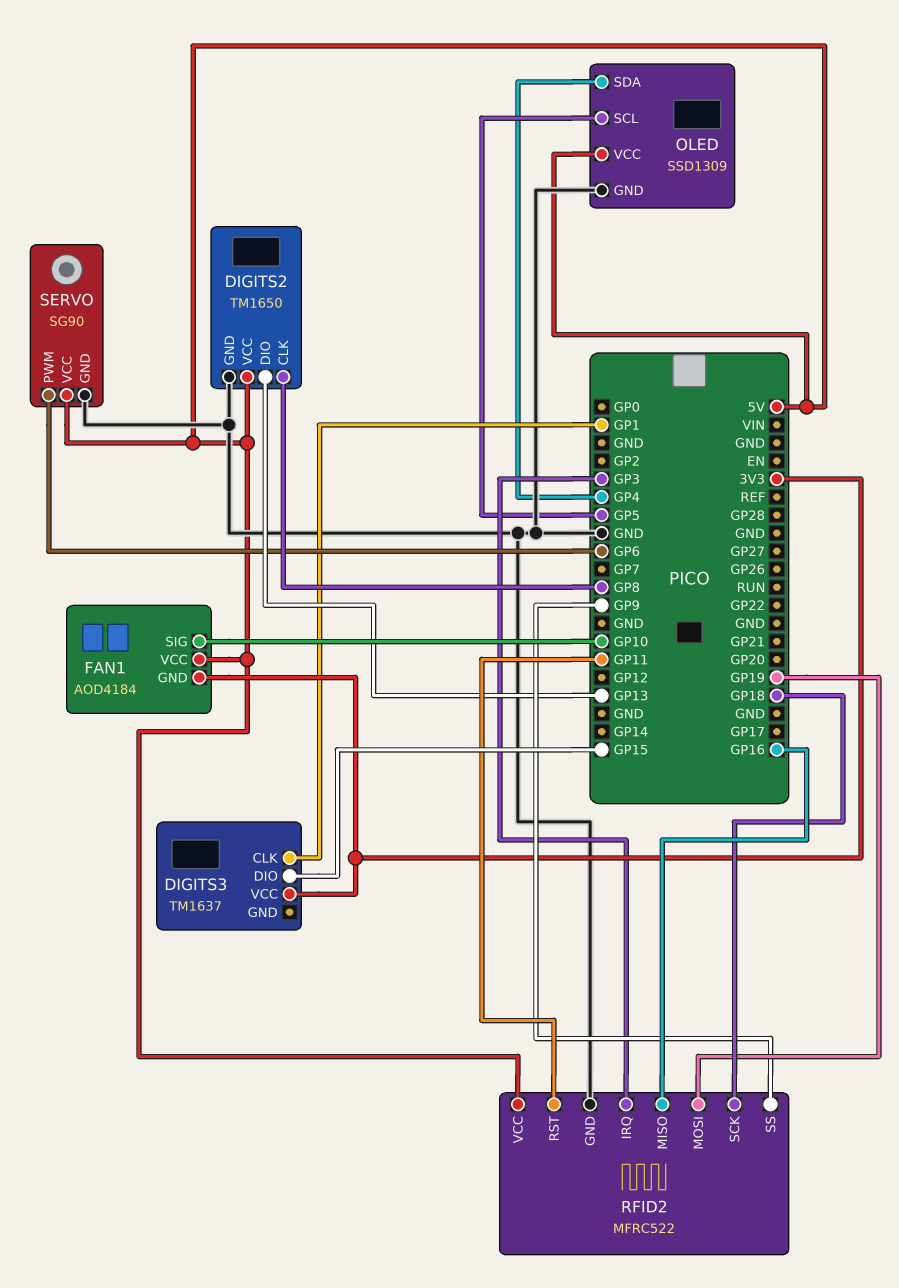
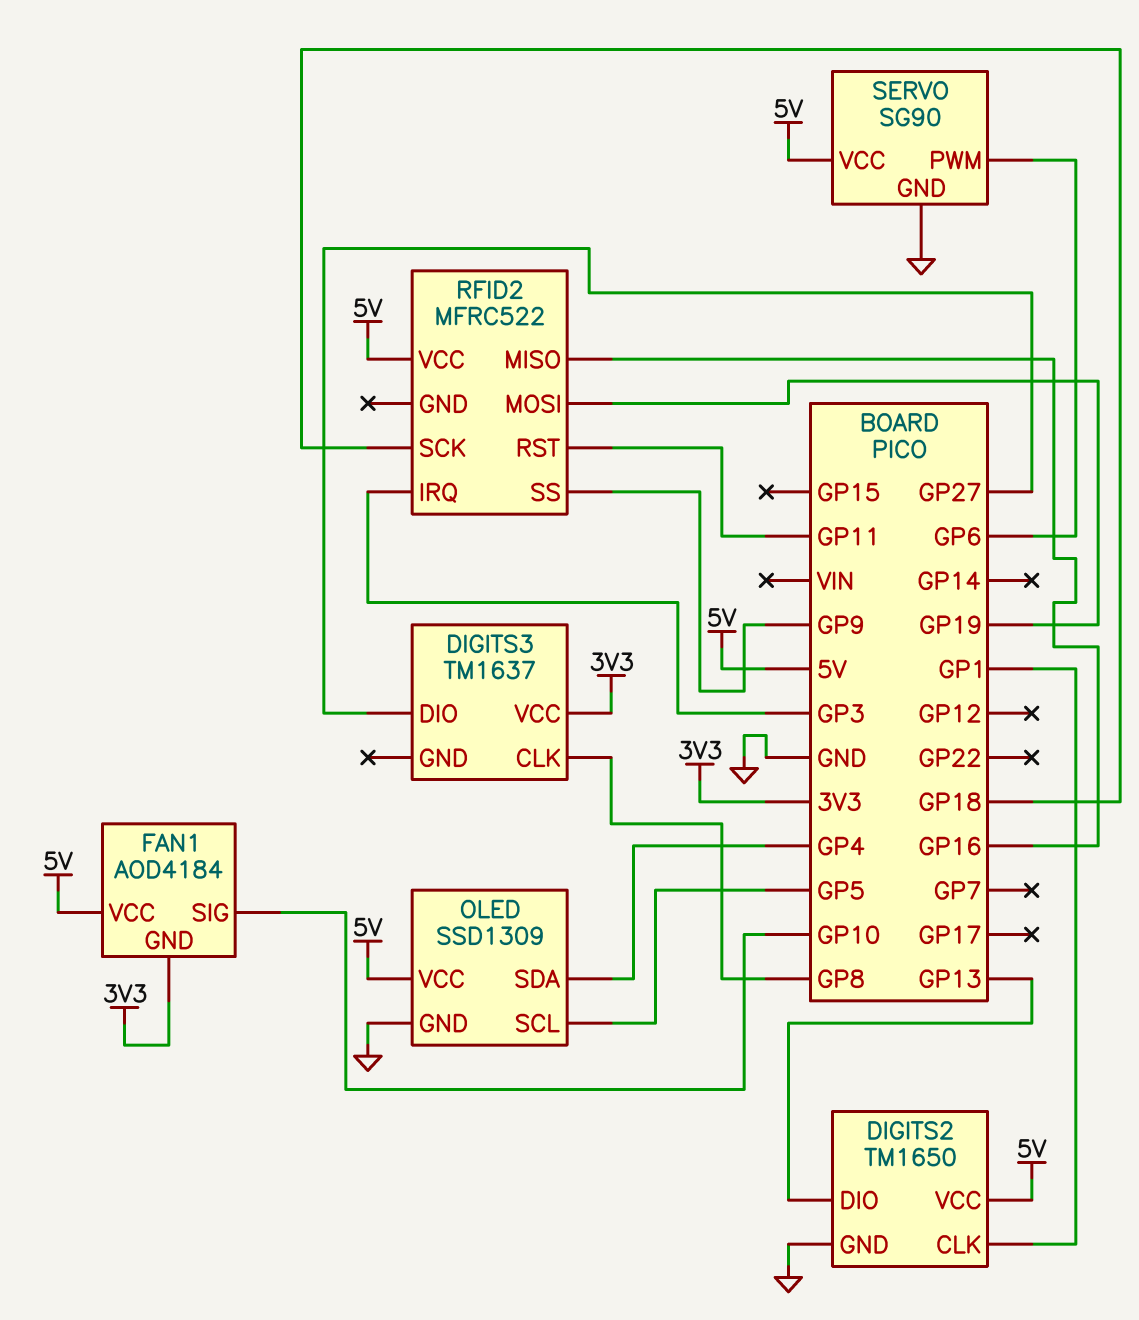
DIGITS2 pin CLK: GP8 -> GP1
DIGITS3 pin CLK: GP1 -> GP8
DIGITS3 pin DIO: GP15 -> GP27
RFID2 pin GND: GND -> none

